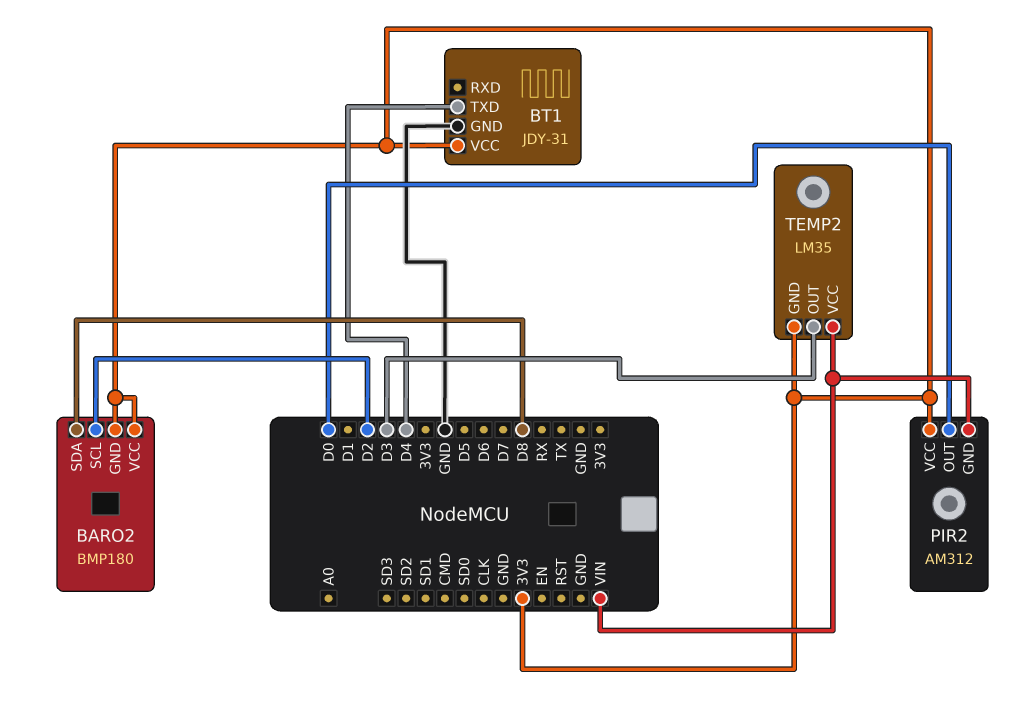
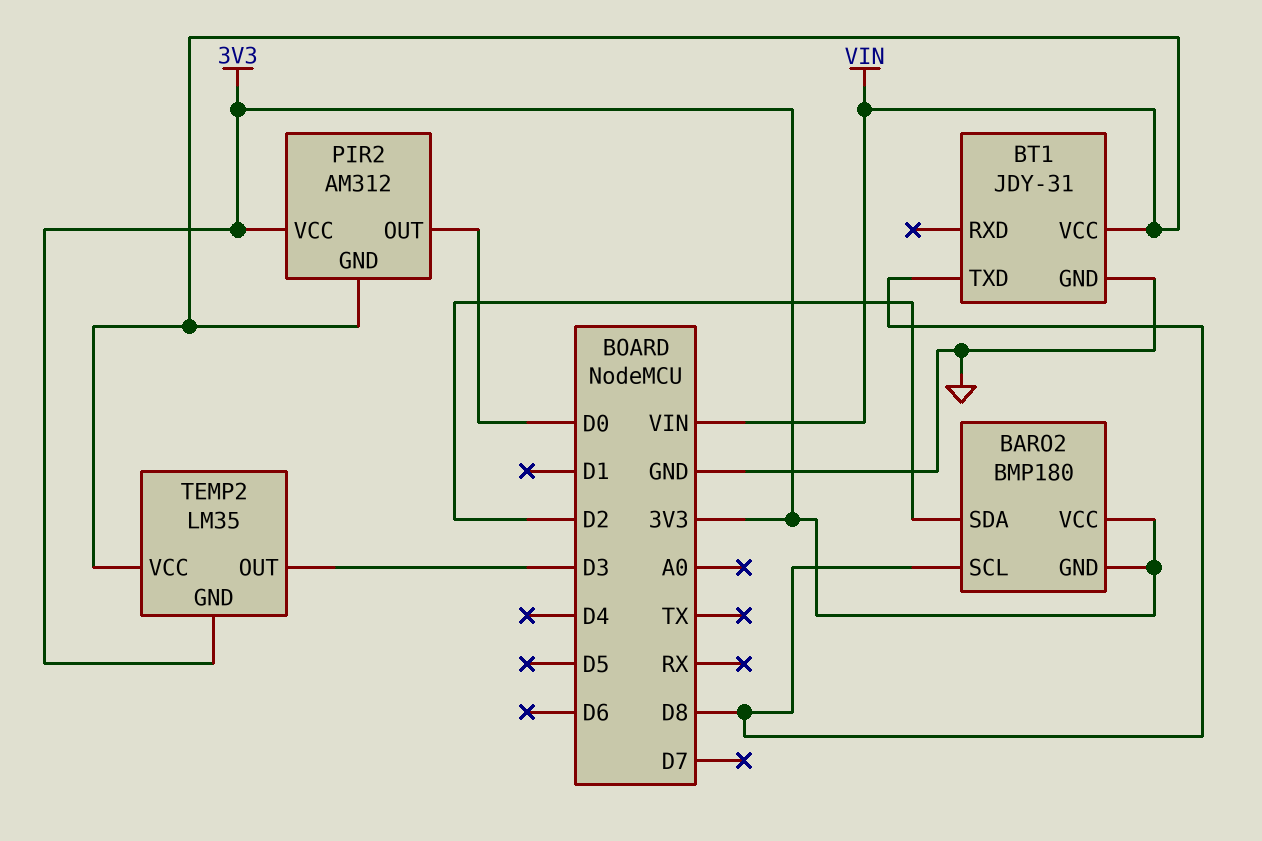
BARO2 pin SCL: D2 -> D8
BARO2 pin SDA: D8 -> D2
BT1 pin TXD: D4 -> D8
BT1 pin VCC: 3V3 -> VIN

